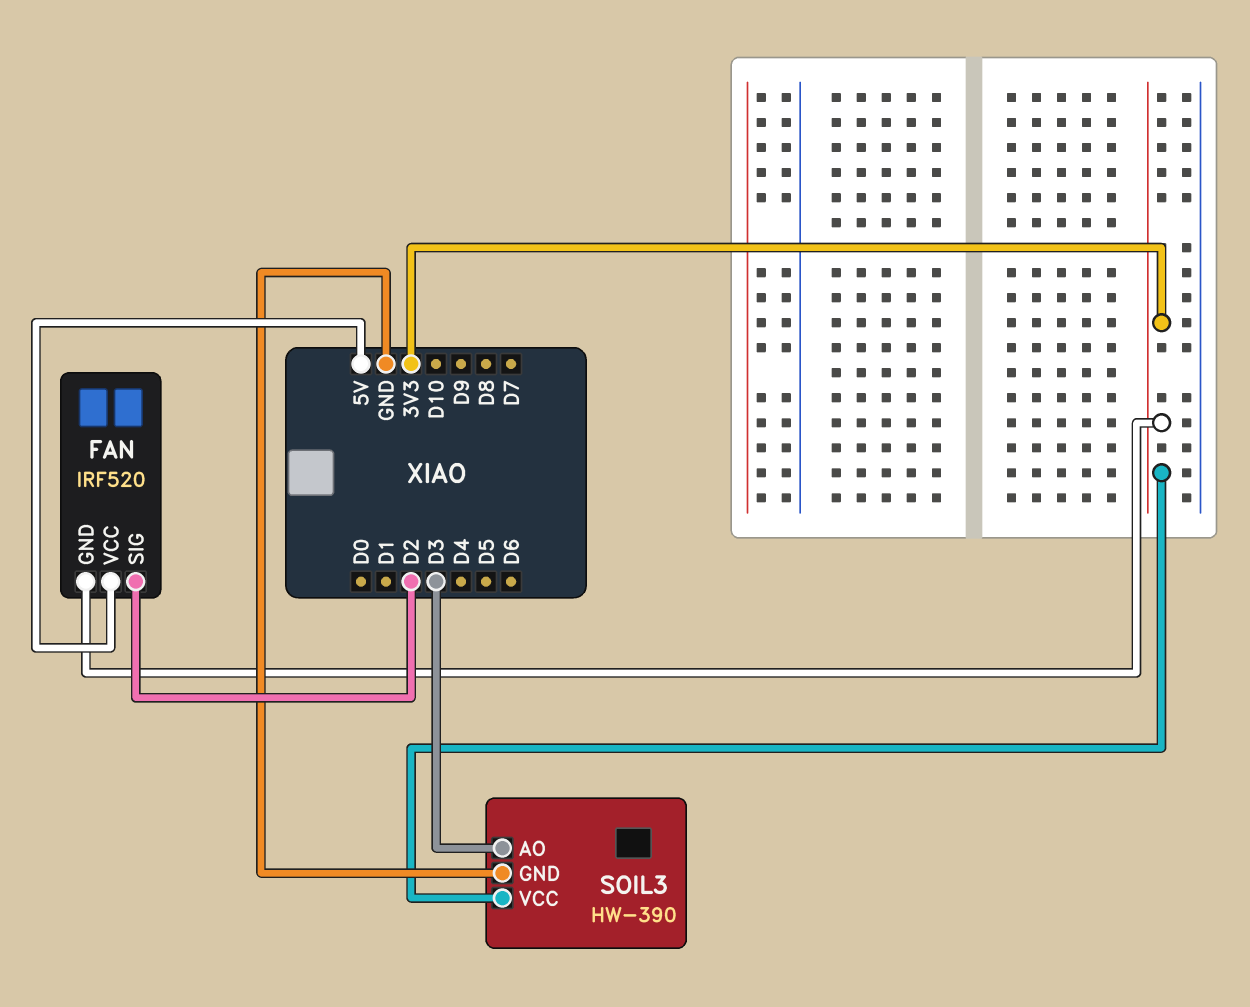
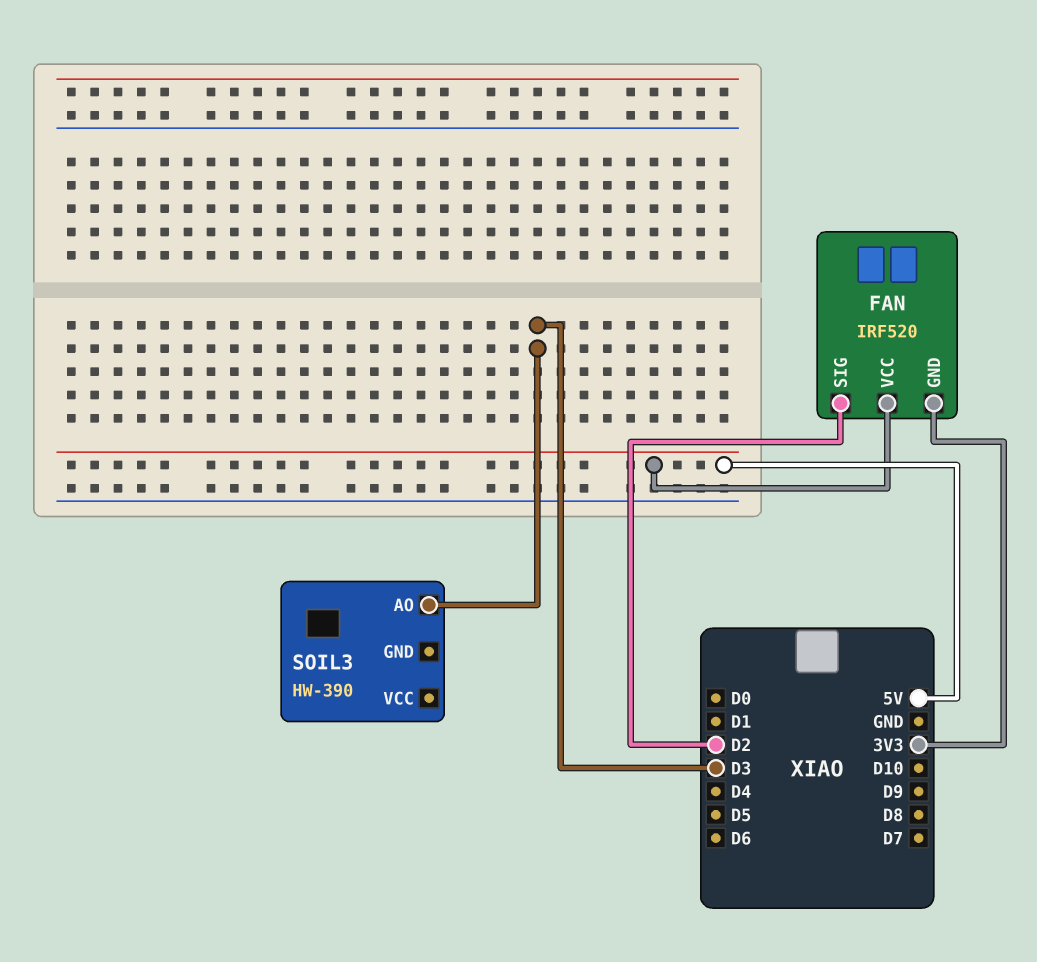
SOIL3 pin GND: GND -> none
SOIL3 pin VCC: 3V3 -> none

